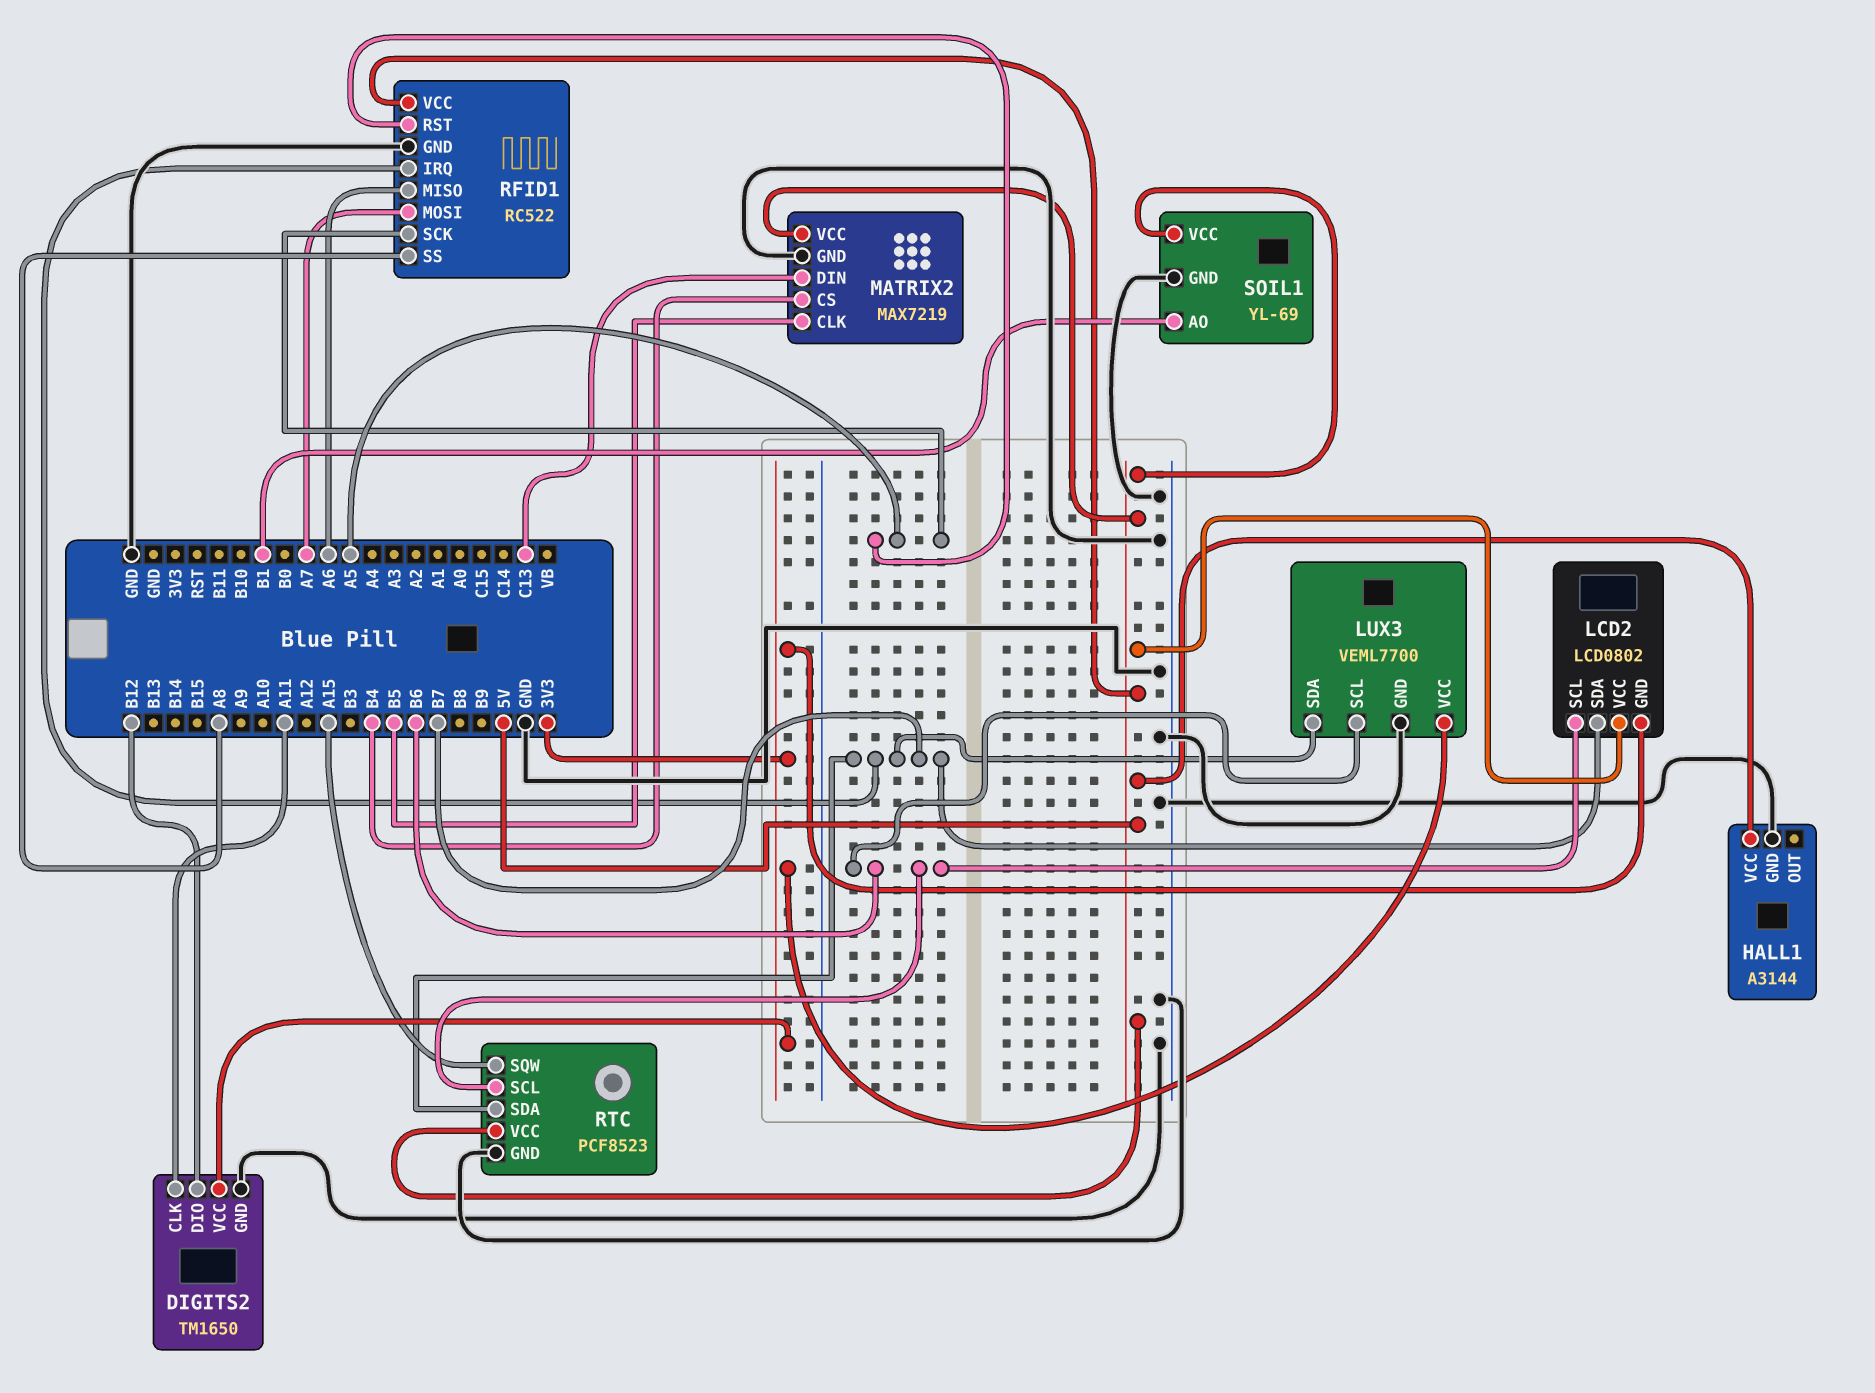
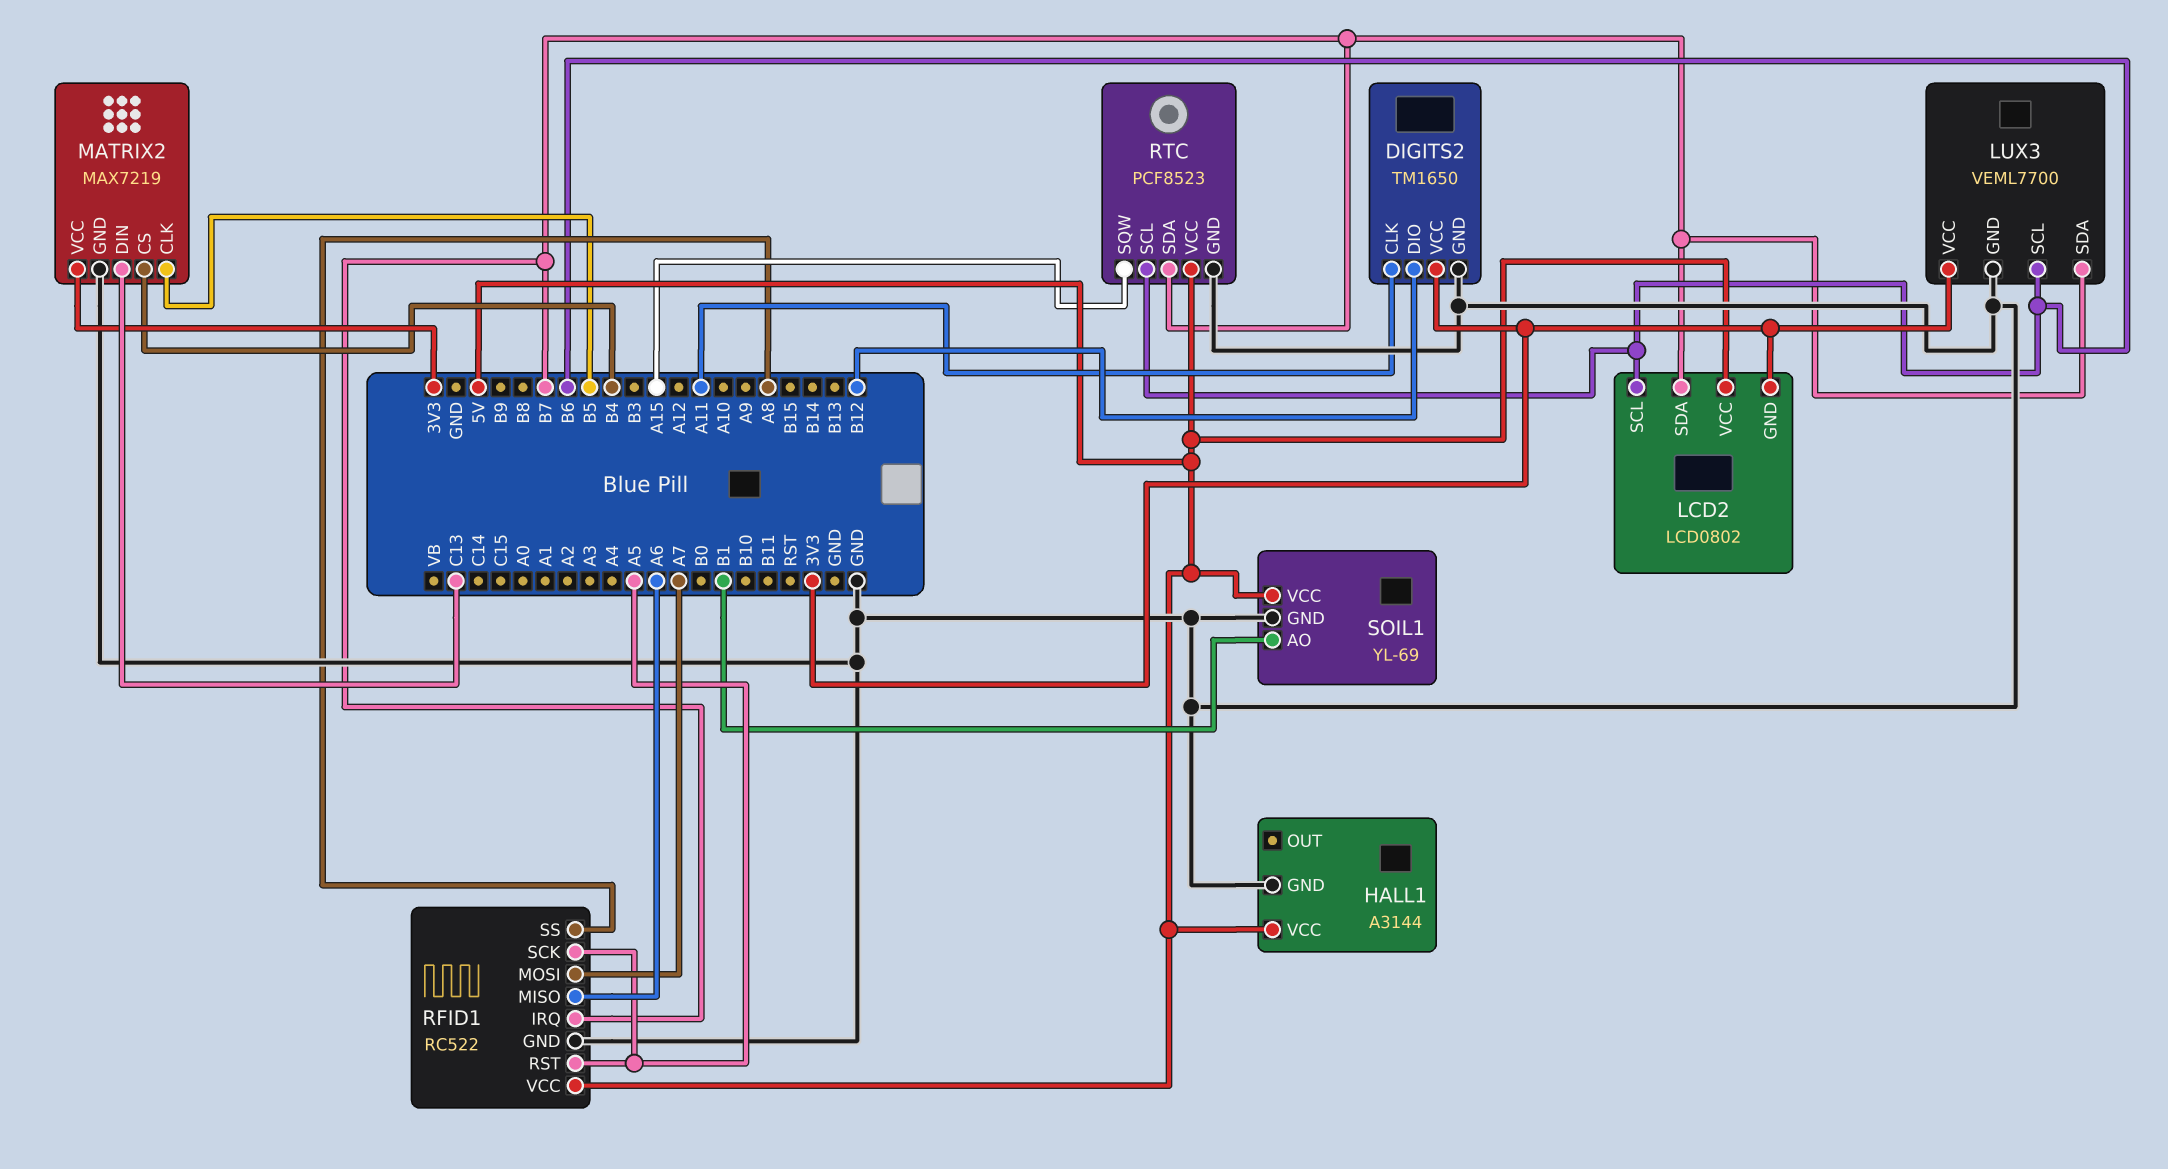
MATRIX2 pin VCC: 5V -> 3V3

